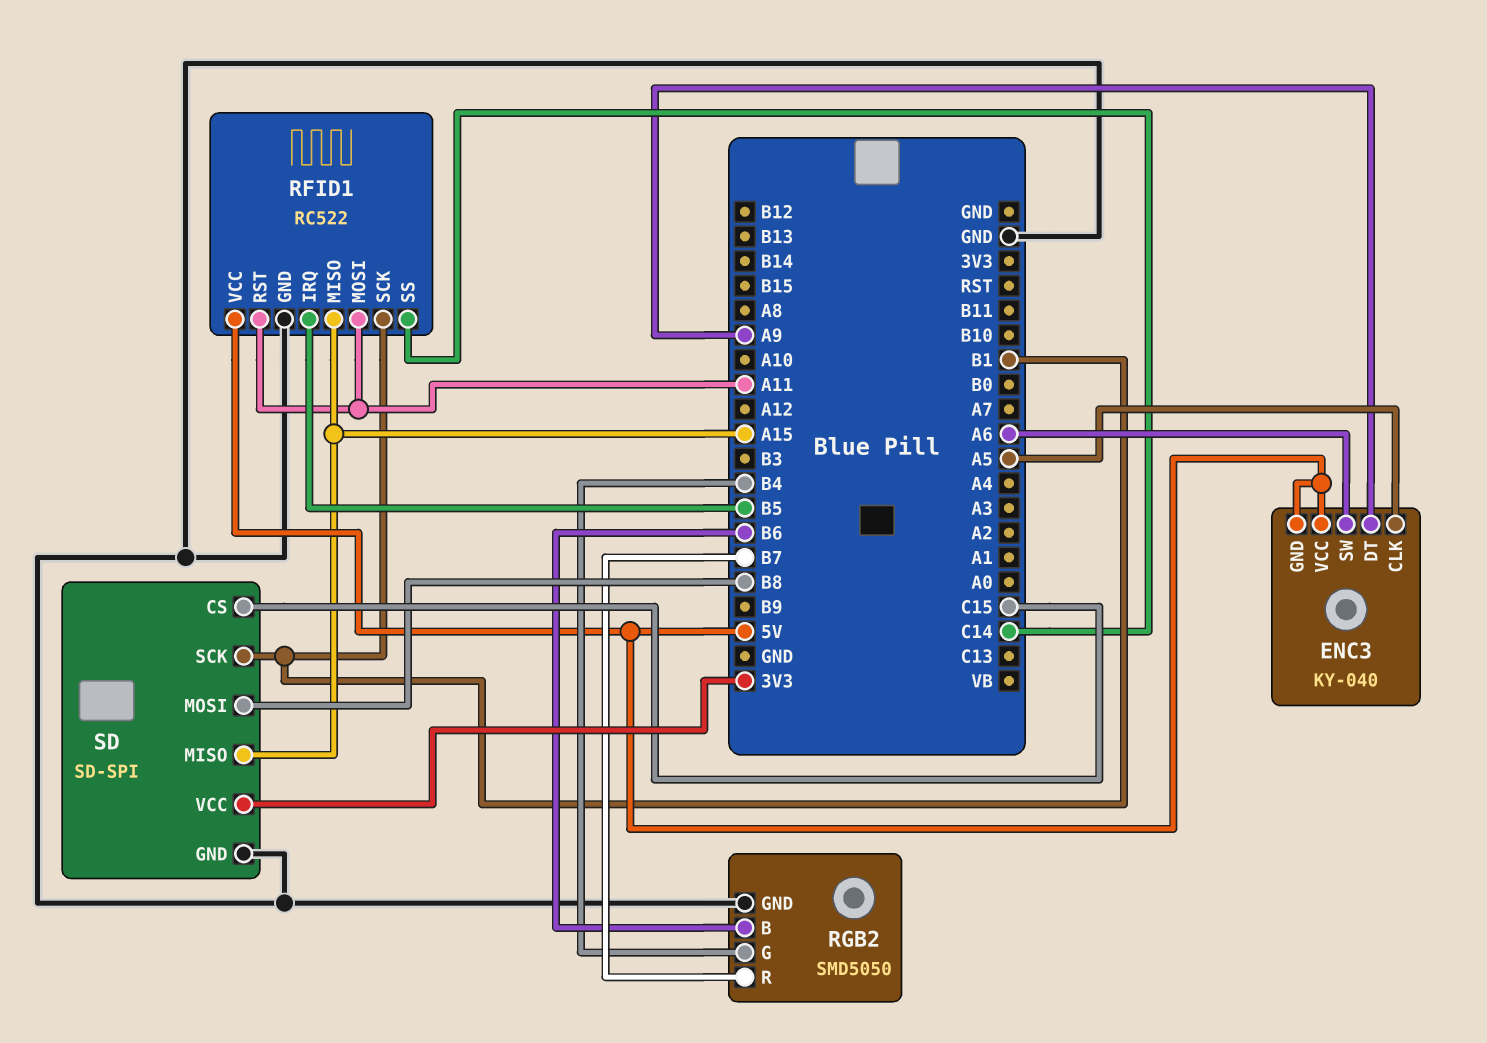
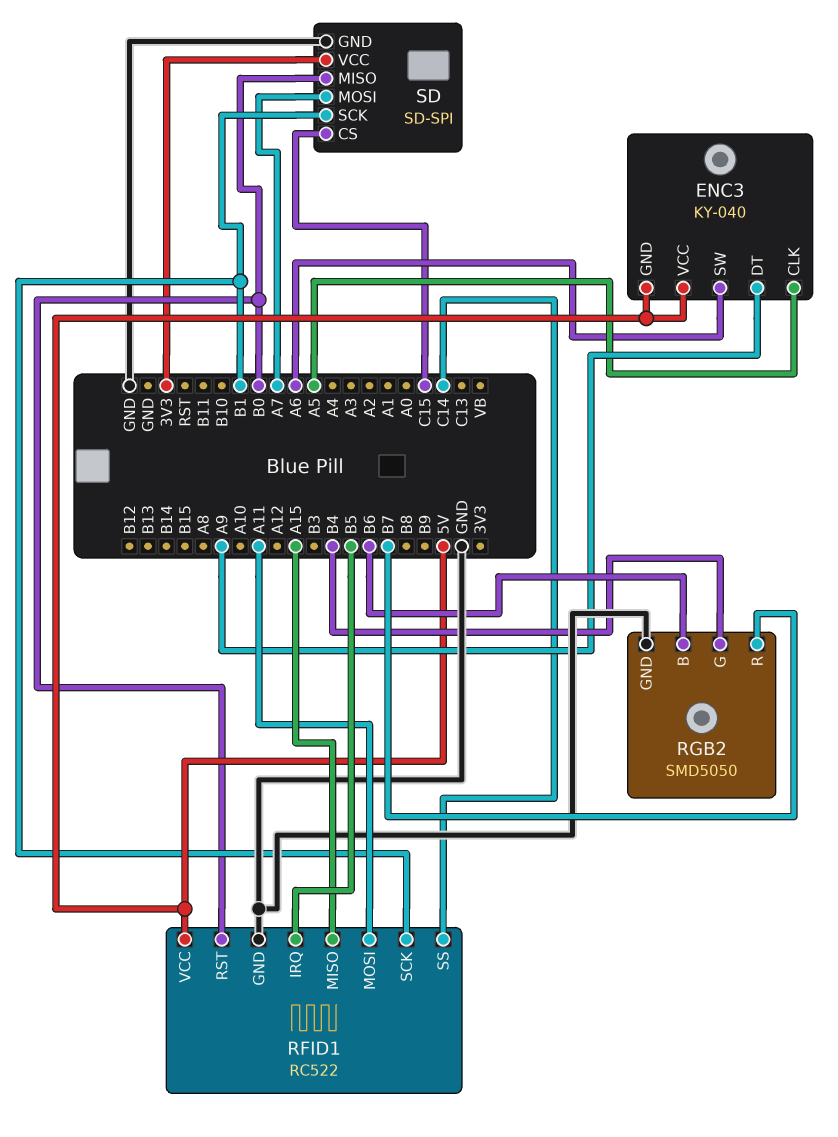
RFID1 pin RST: A11 -> B0
SD pin MISO: A15 -> B0
SD pin MOSI: B8 -> A7

